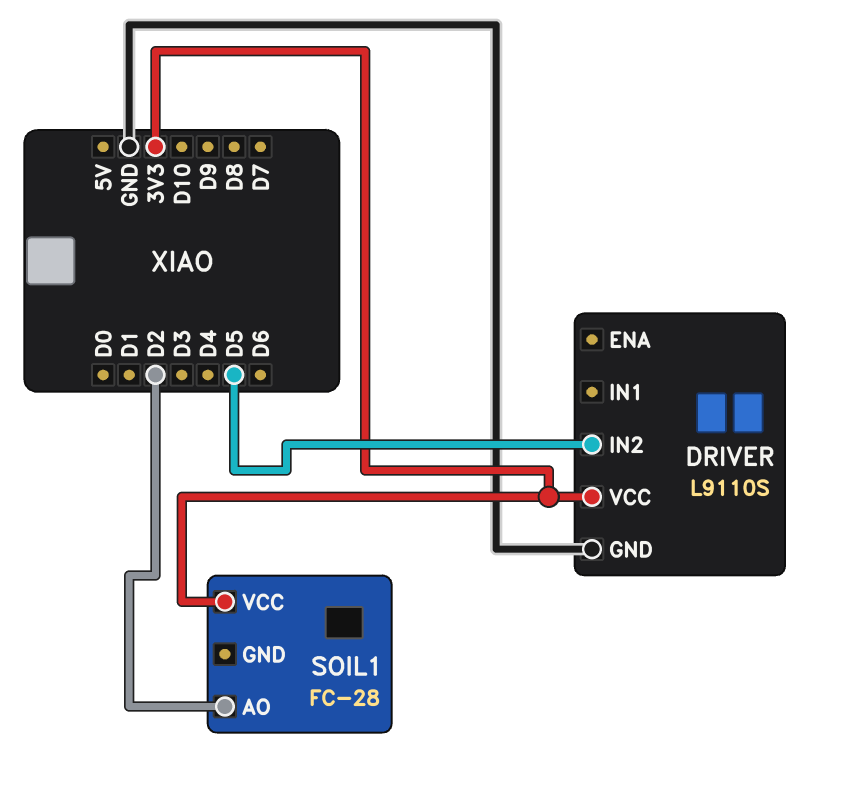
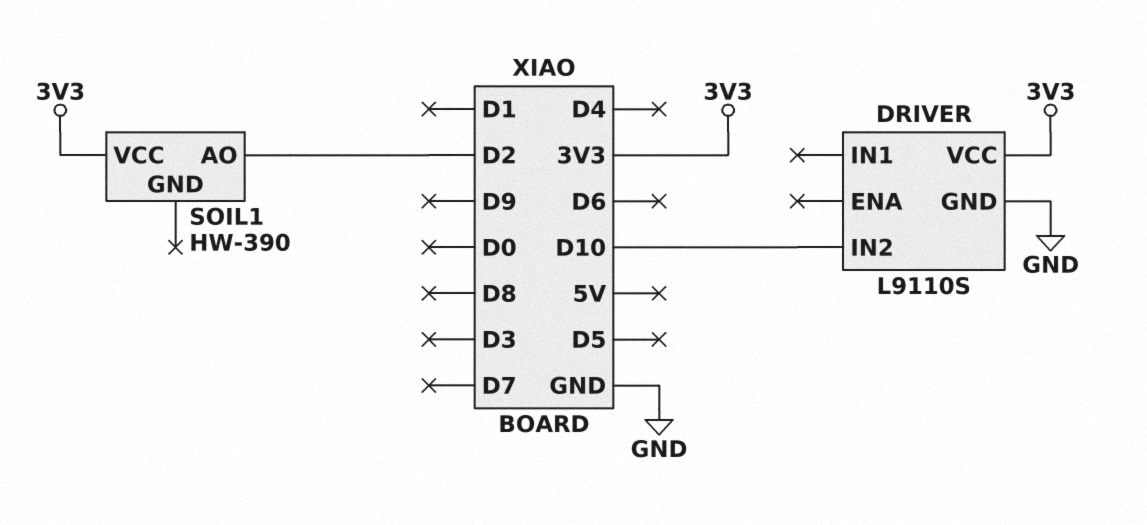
DRIVER pin IN2: D5 -> D10
SOIL1: FC-28 -> HW-390

